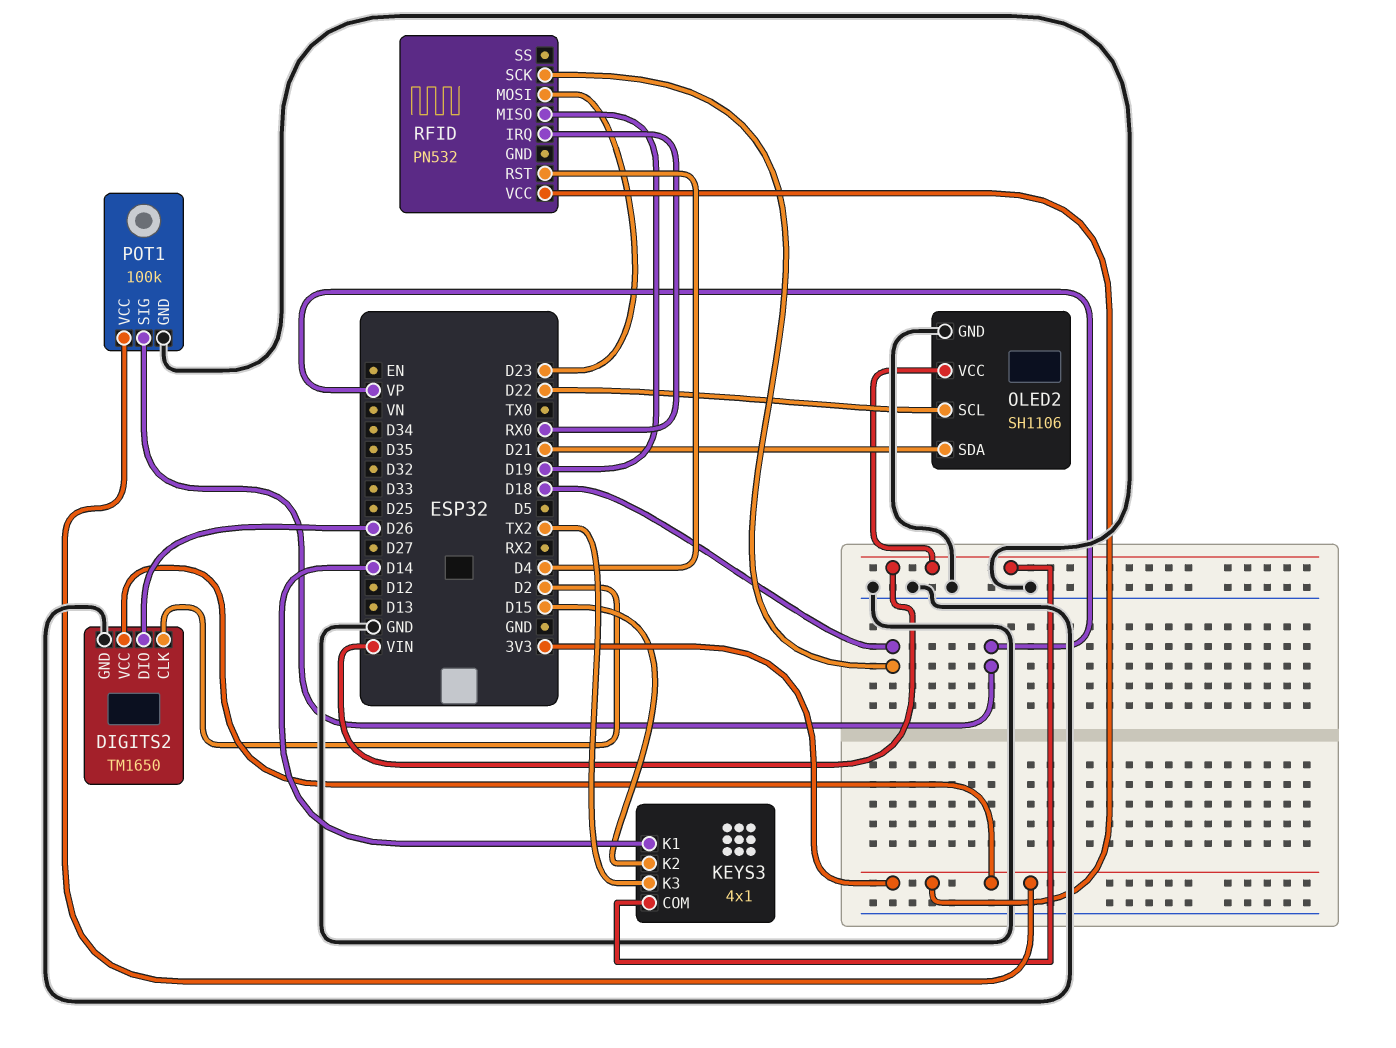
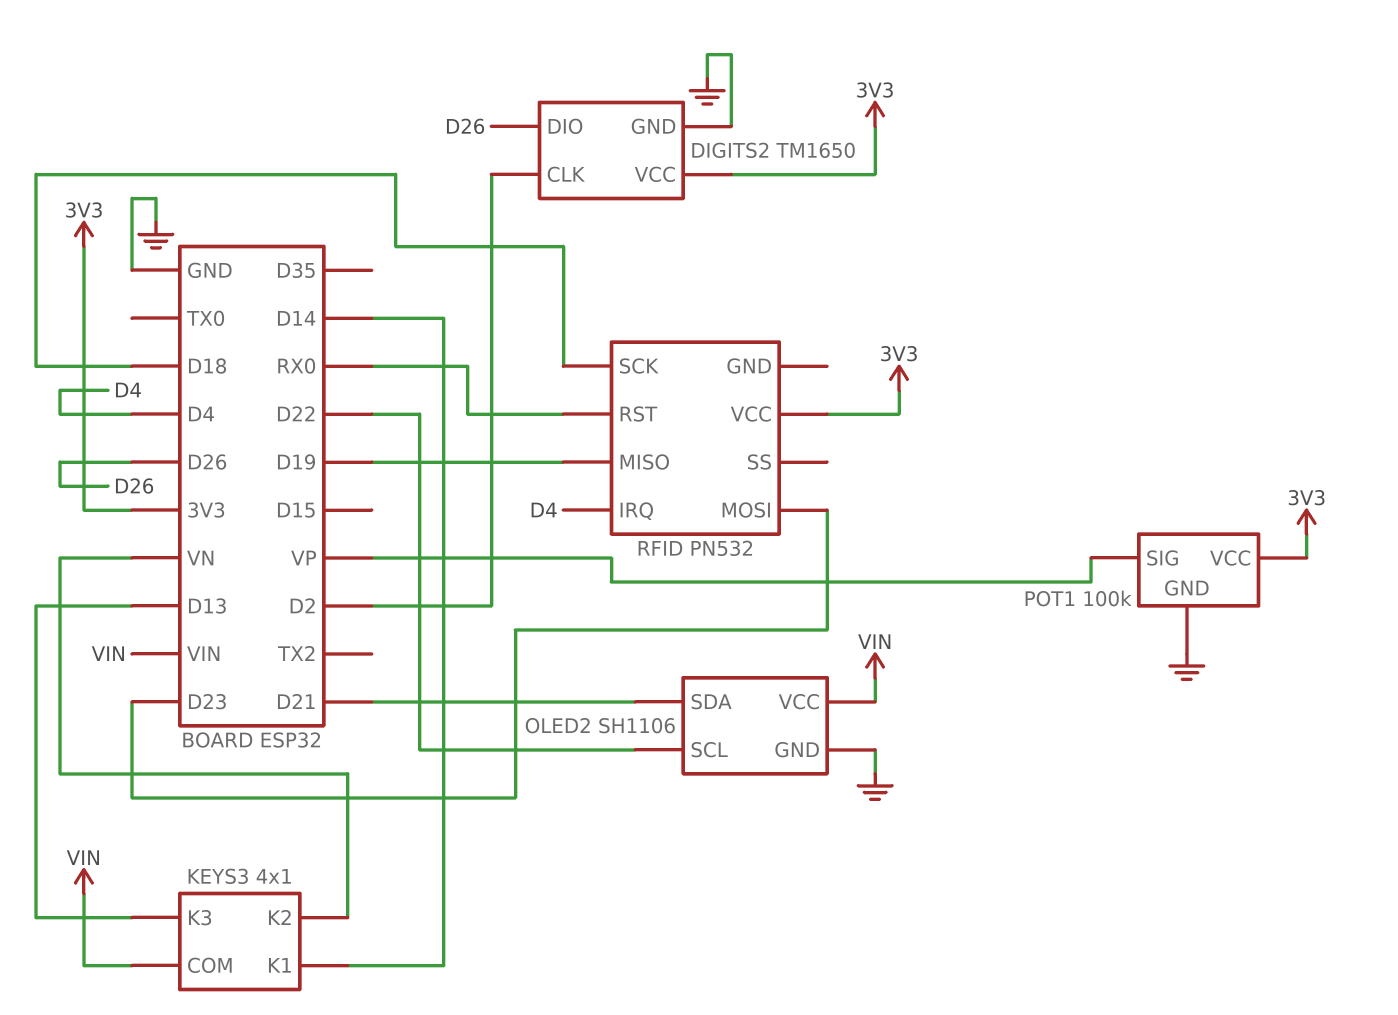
KEYS3 pin K2: D15 -> VN
KEYS3 pin K3: TX2 -> D13
RFID pin IRQ: RX0 -> D4
RFID pin RST: D4 -> RX0

